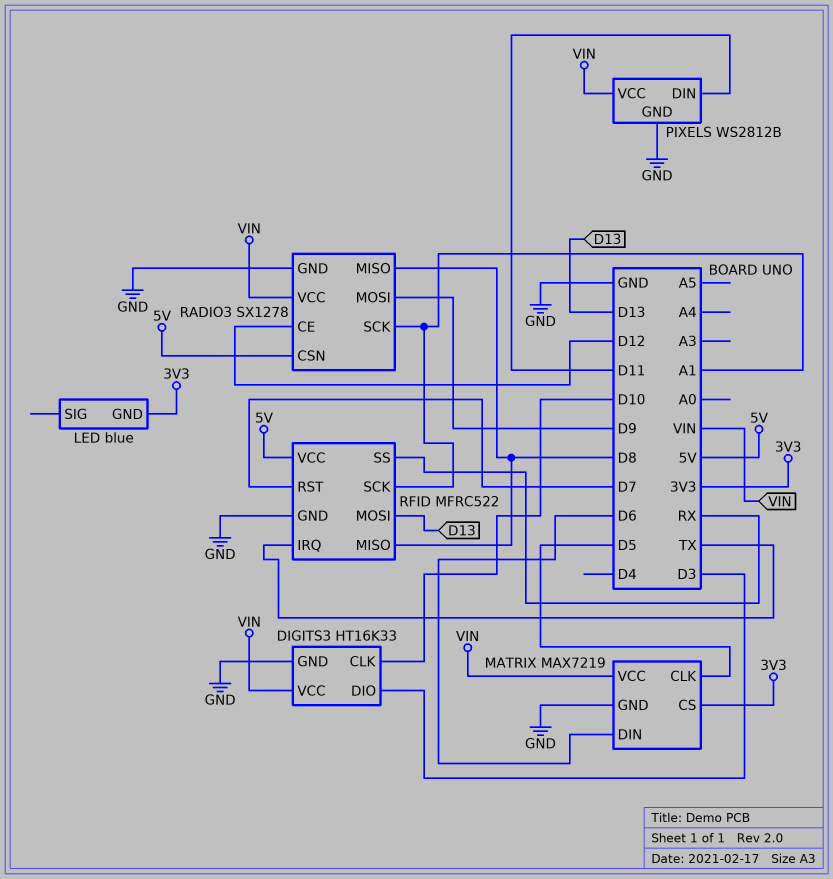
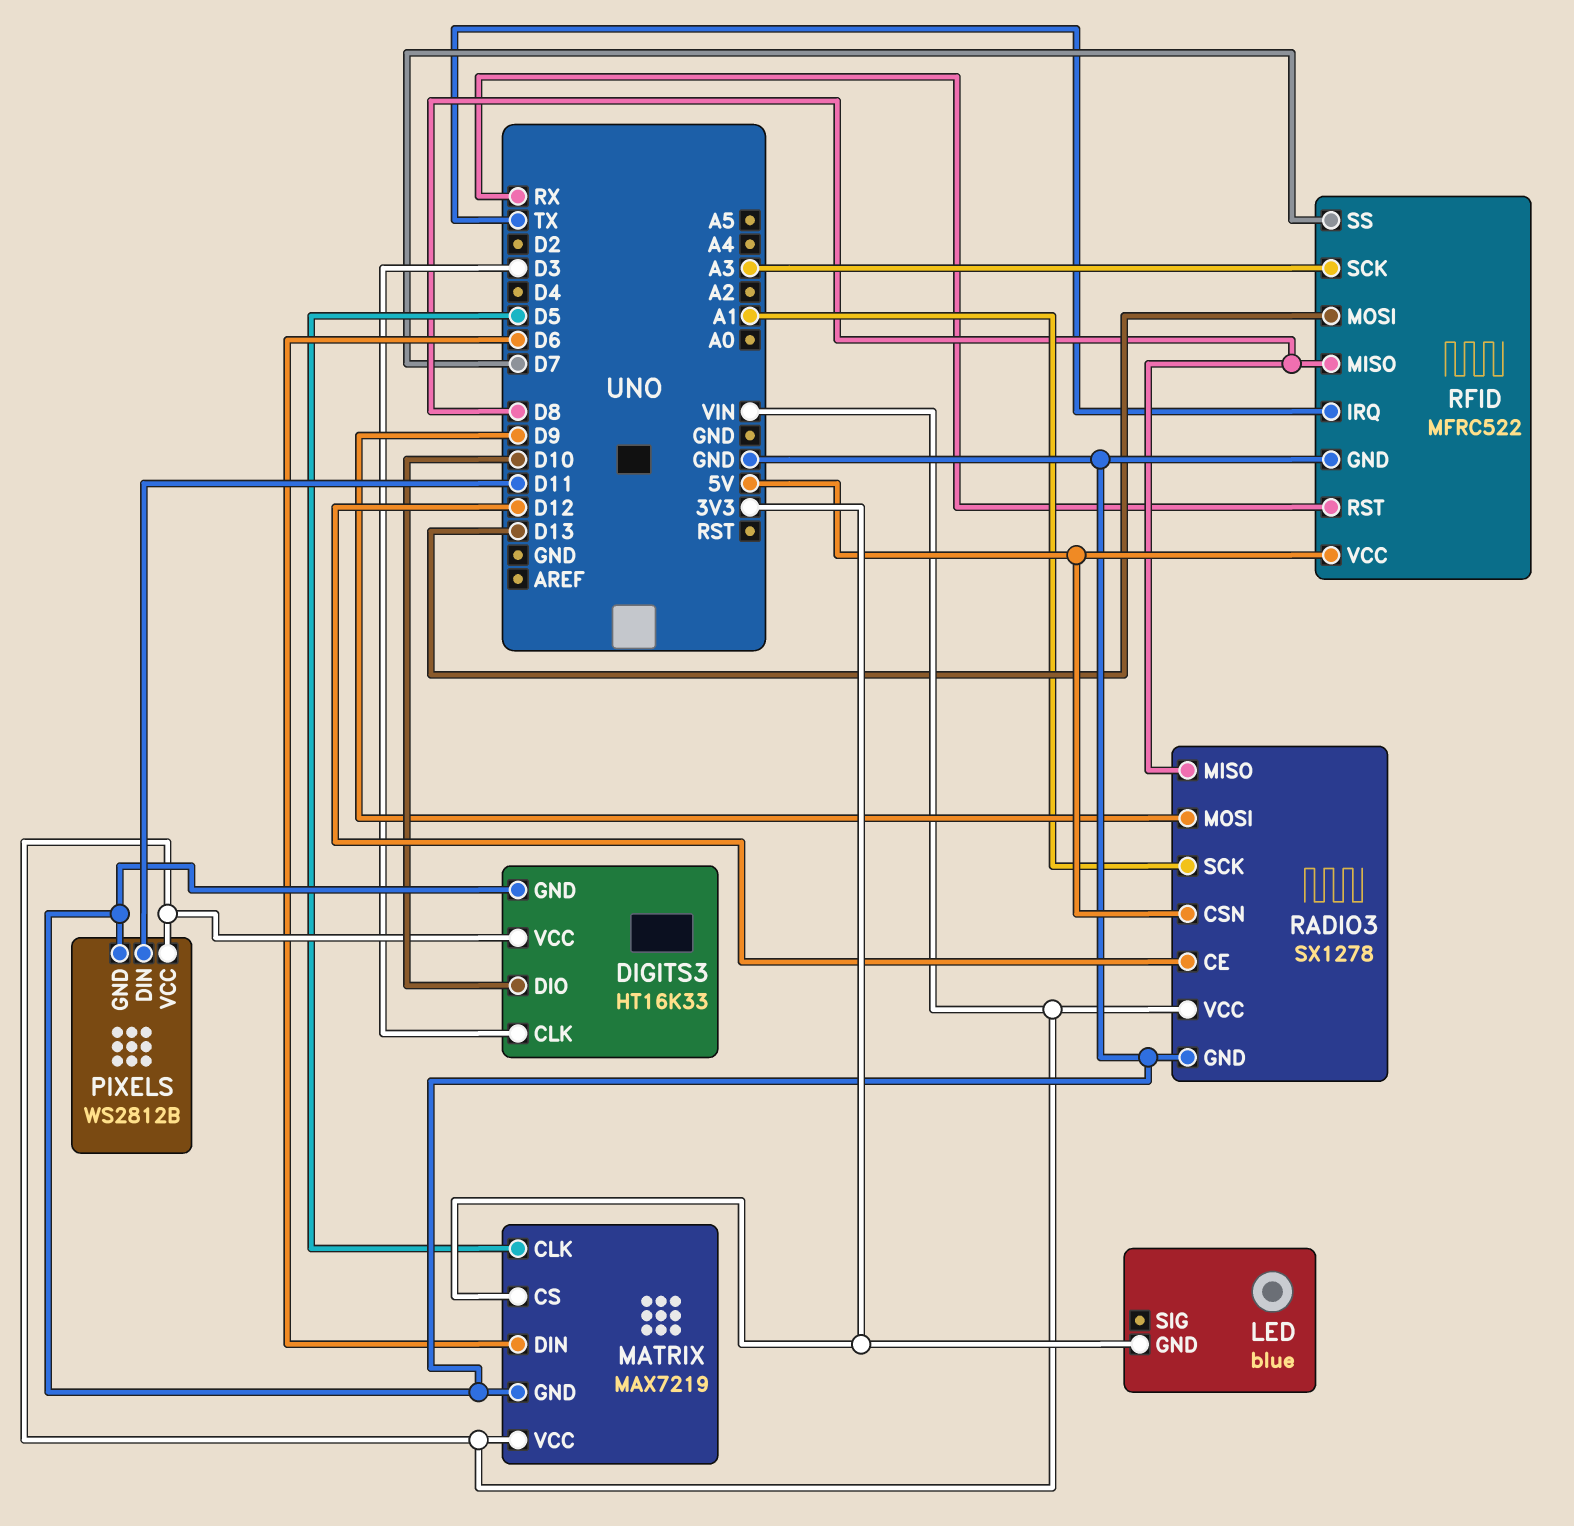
DIGITS3 pin CLK: D10 -> D3
DIGITS3 pin DIO: D3 -> D10
RFID pin RST: D7 -> RX
RFID pin SCK: A1 -> A3
RFID pin SS: RX -> D7

